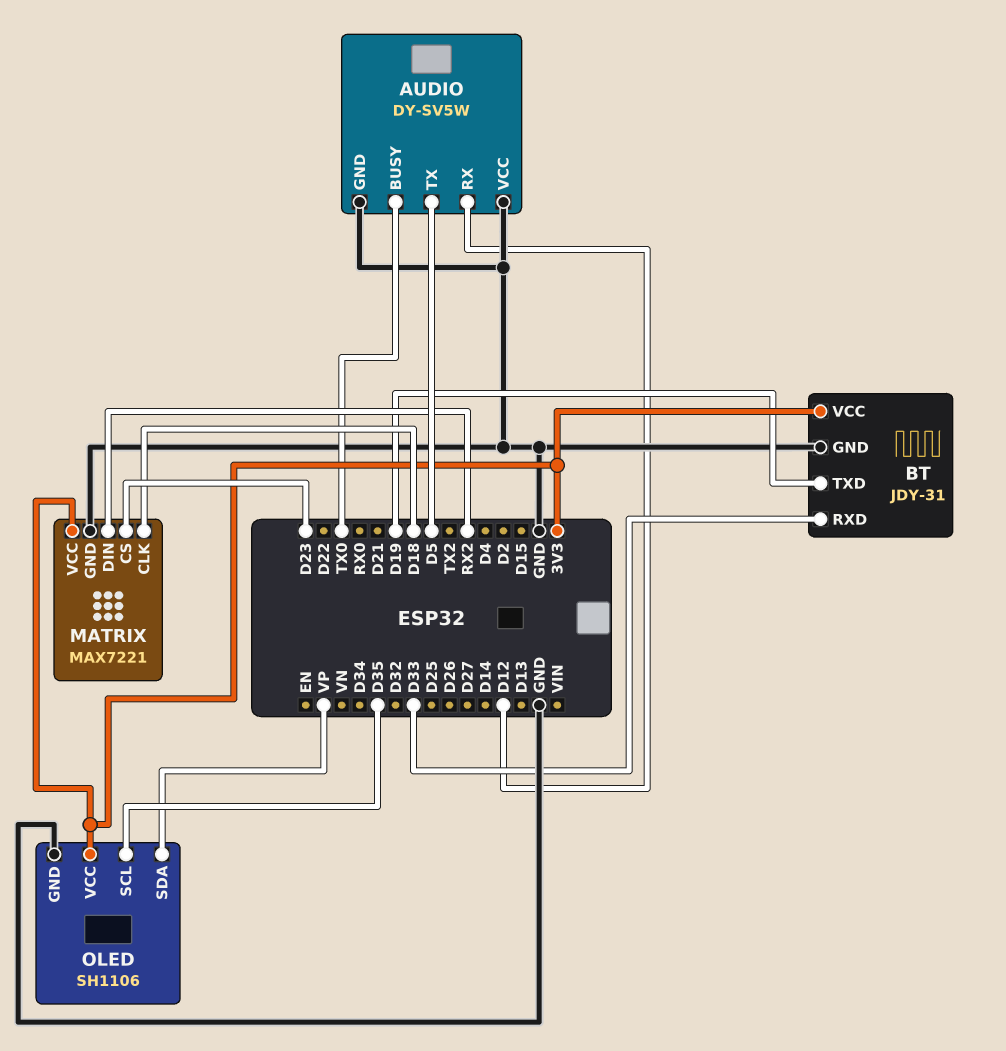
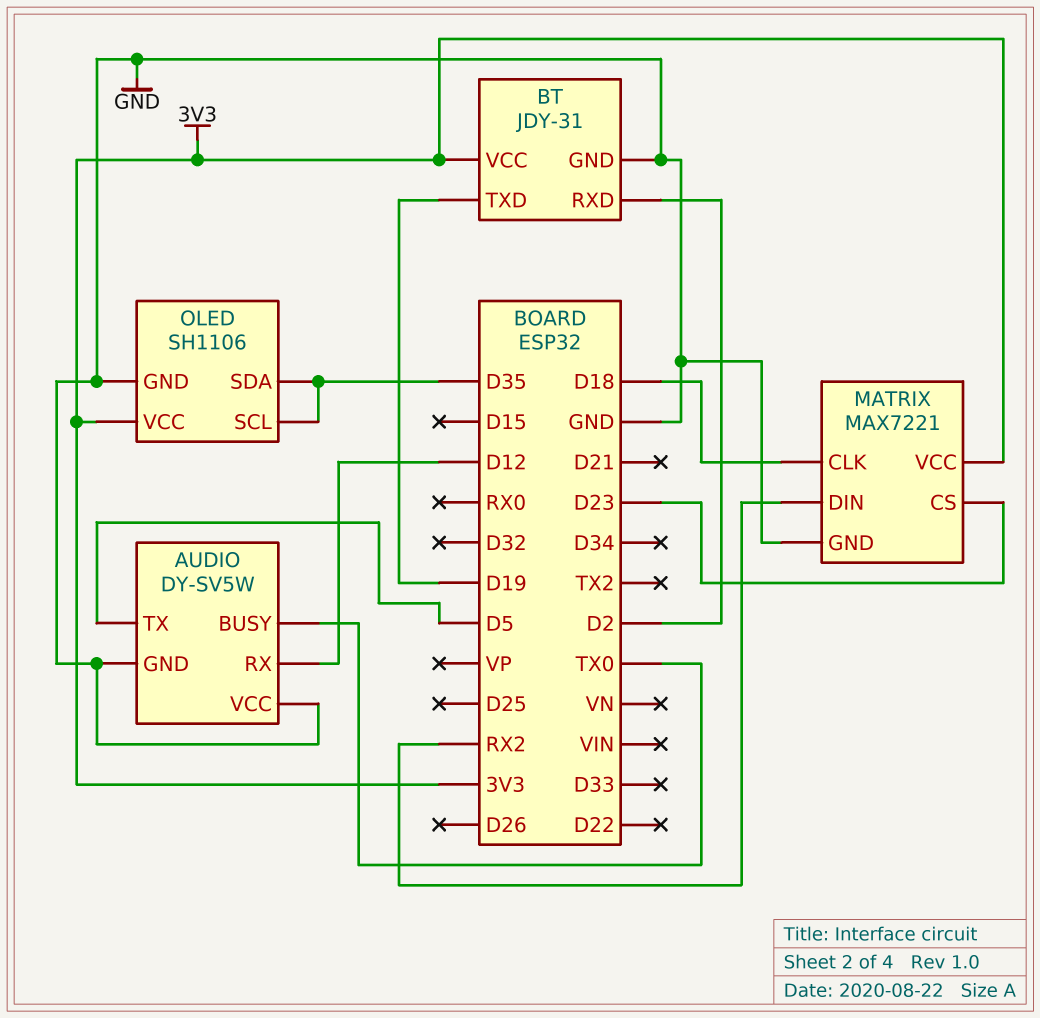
BT pin RXD: D33 -> D2
OLED pin SDA: VP -> D35

